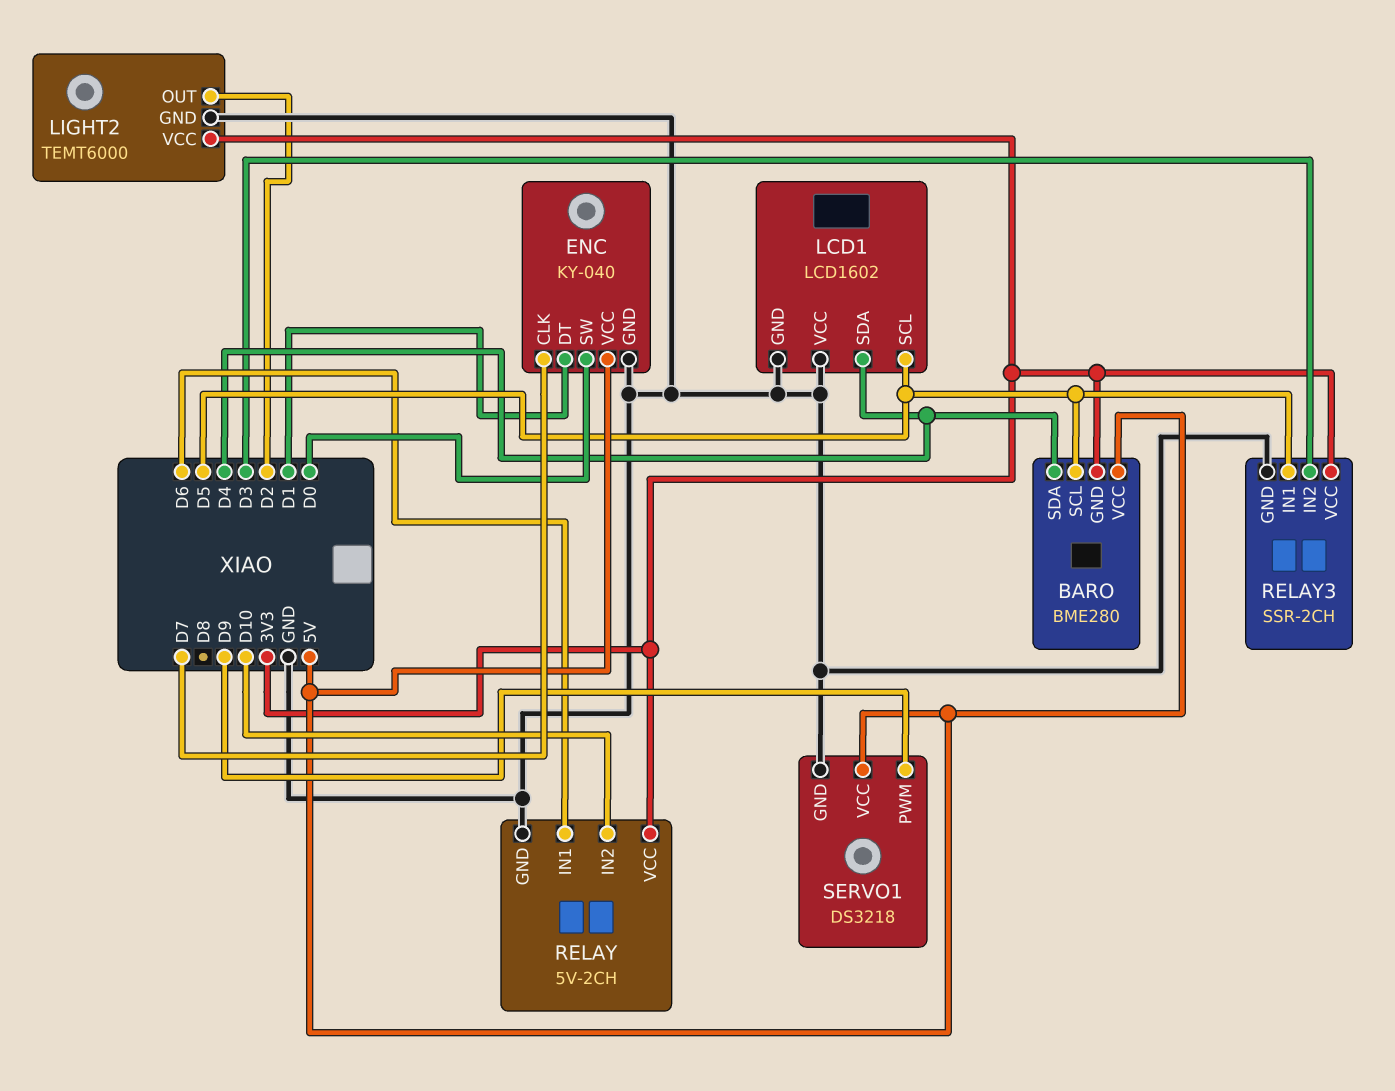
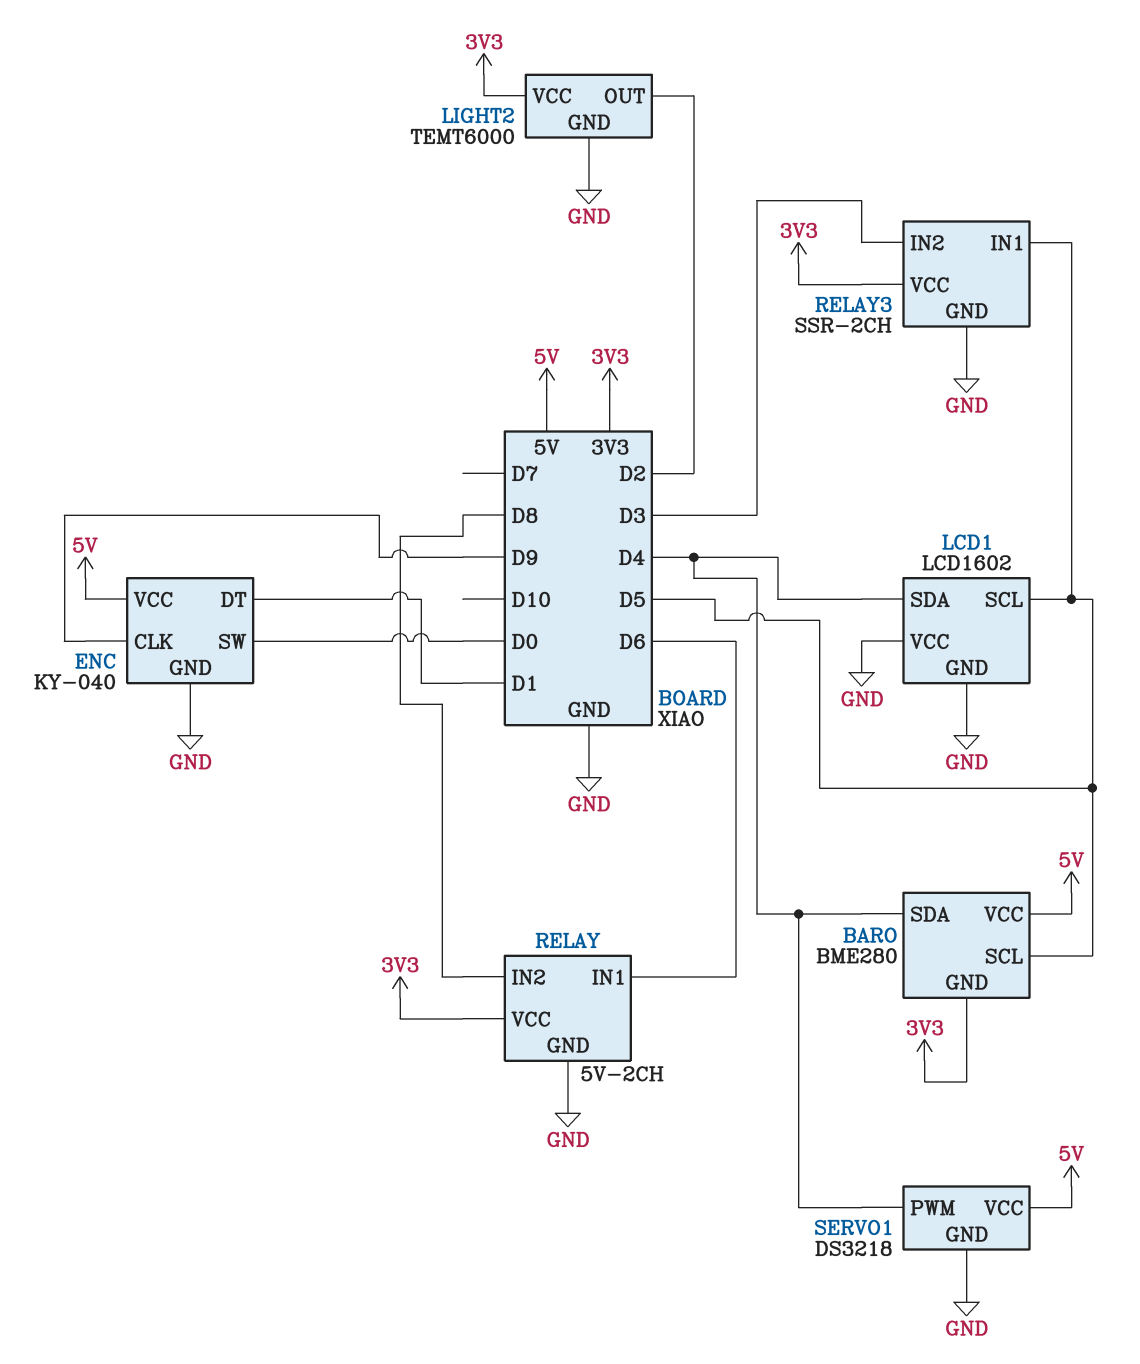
ENC pin CLK: D7 -> D9
RELAY pin IN2: D10 -> D8
SERVO1 pin PWM: D9 -> D4

